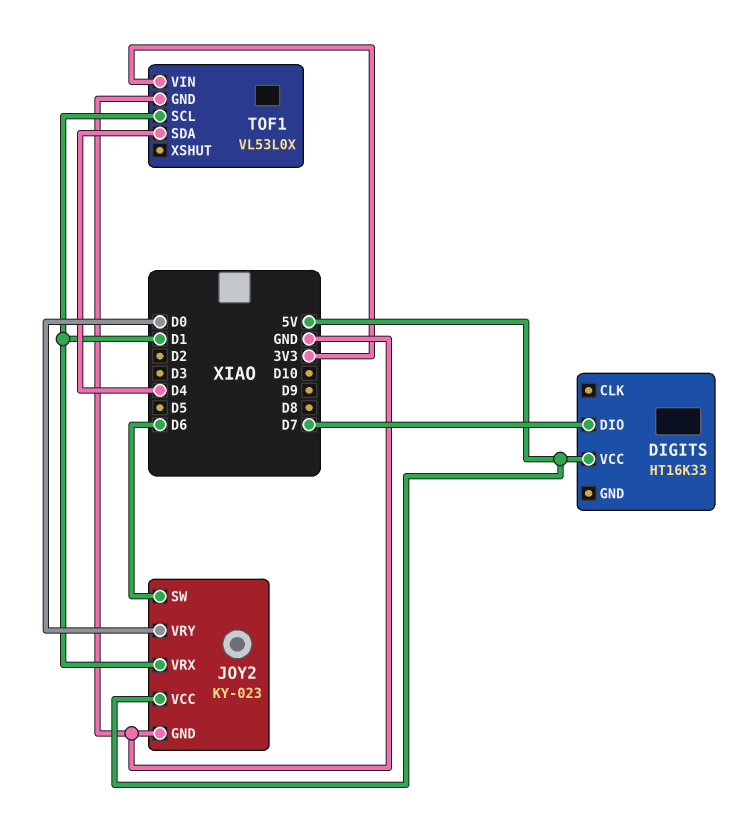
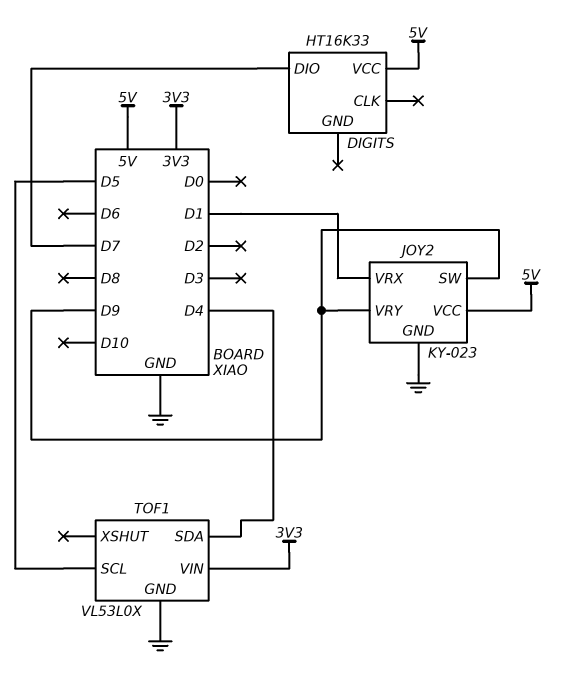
JOY2 pin SW: D6 -> D9
JOY2 pin VRY: D0 -> D9
TOF1 pin SCL: D1 -> D5

